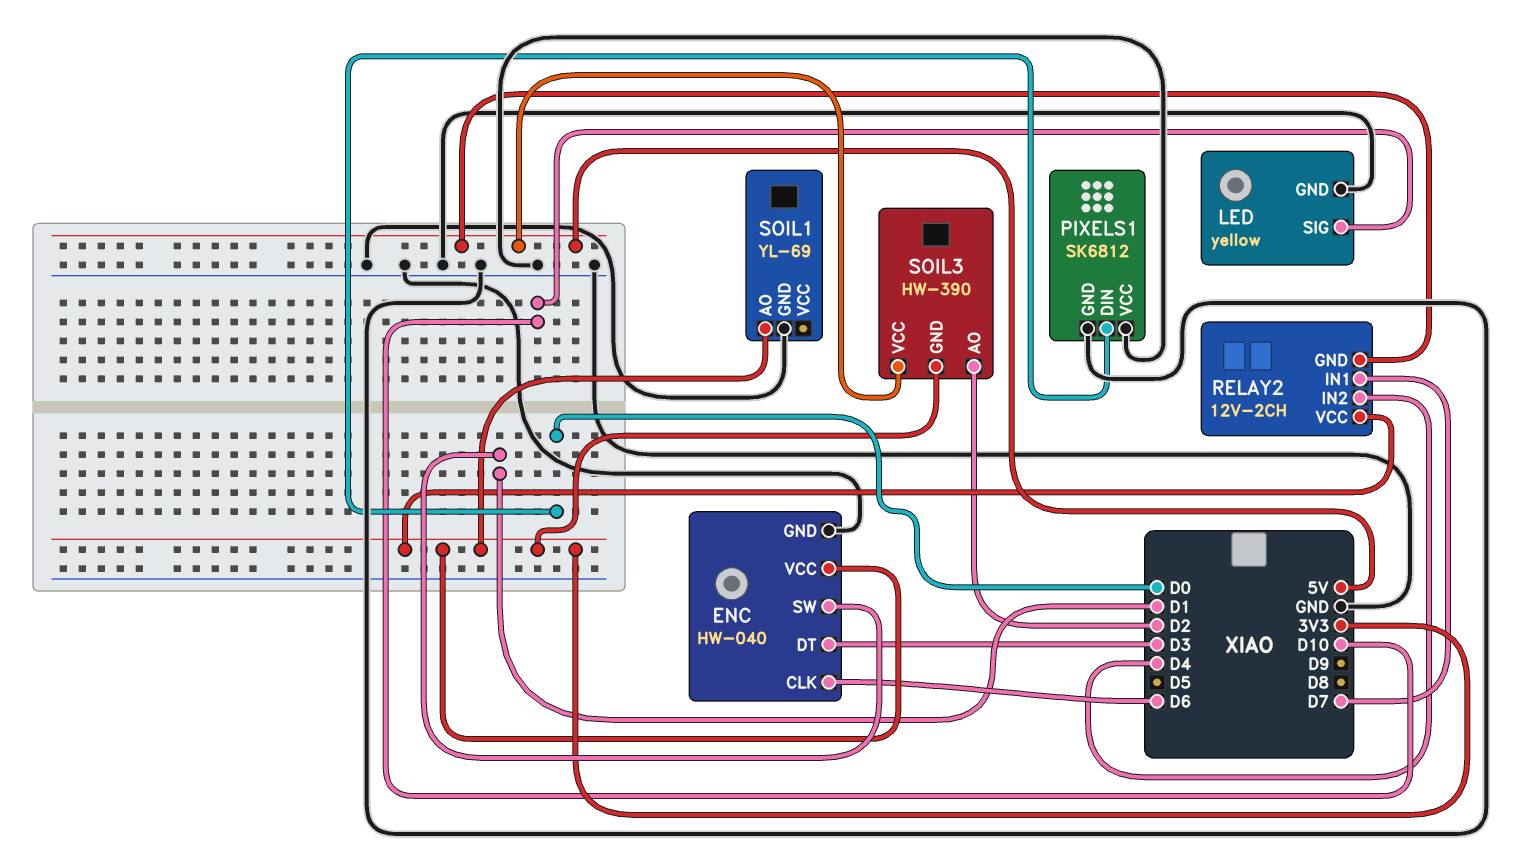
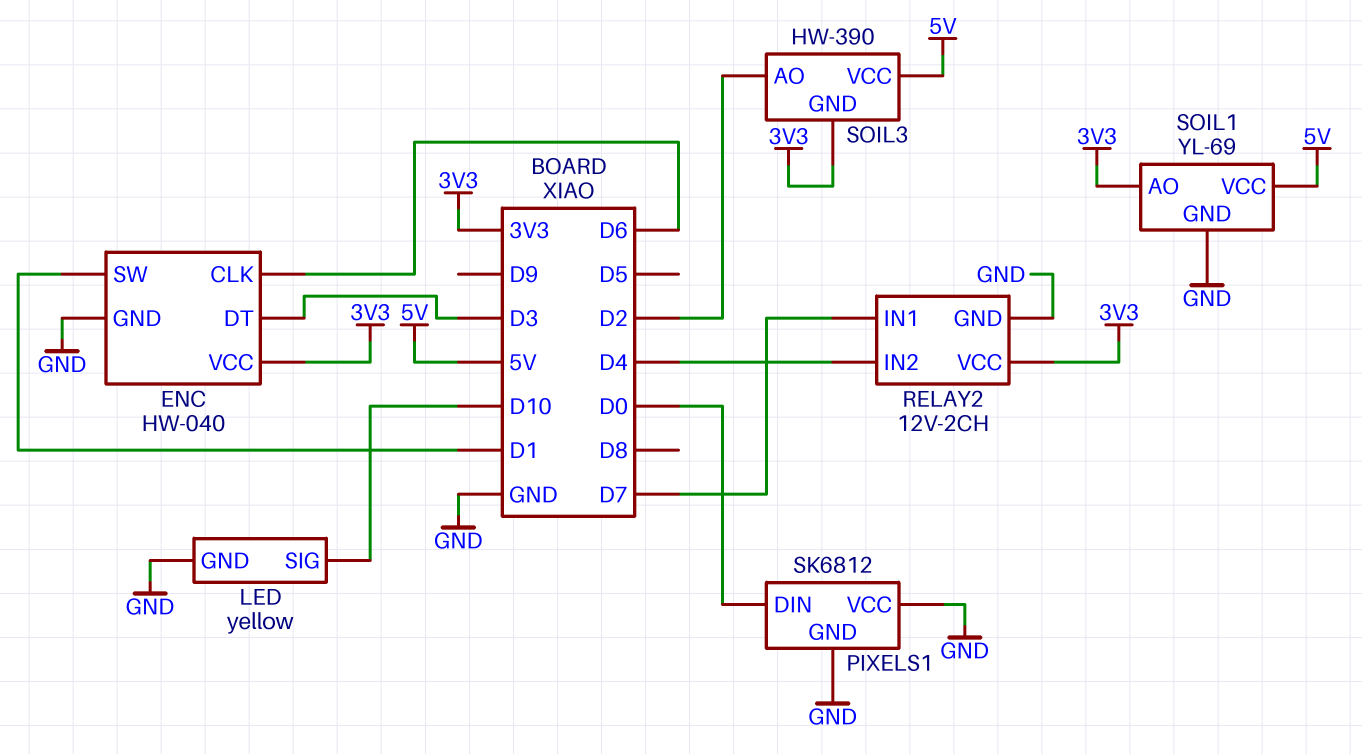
RELAY2 pin GND: 5V -> GND
SOIL1 pin VCC: none -> 5V

